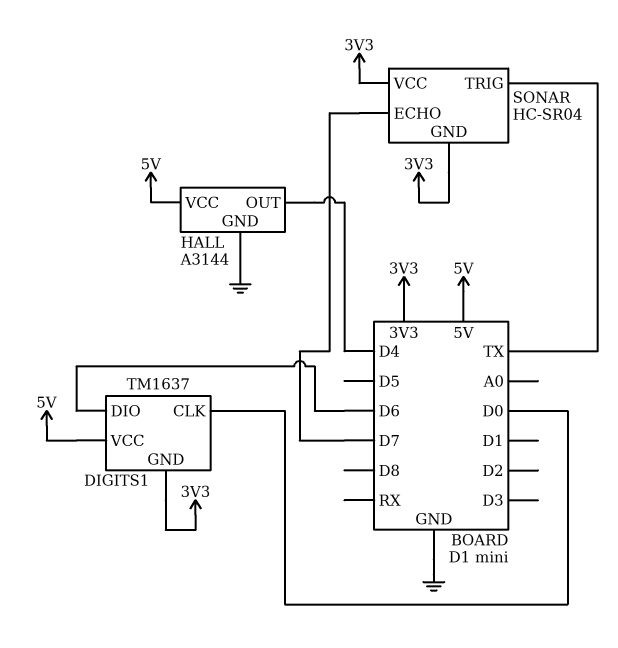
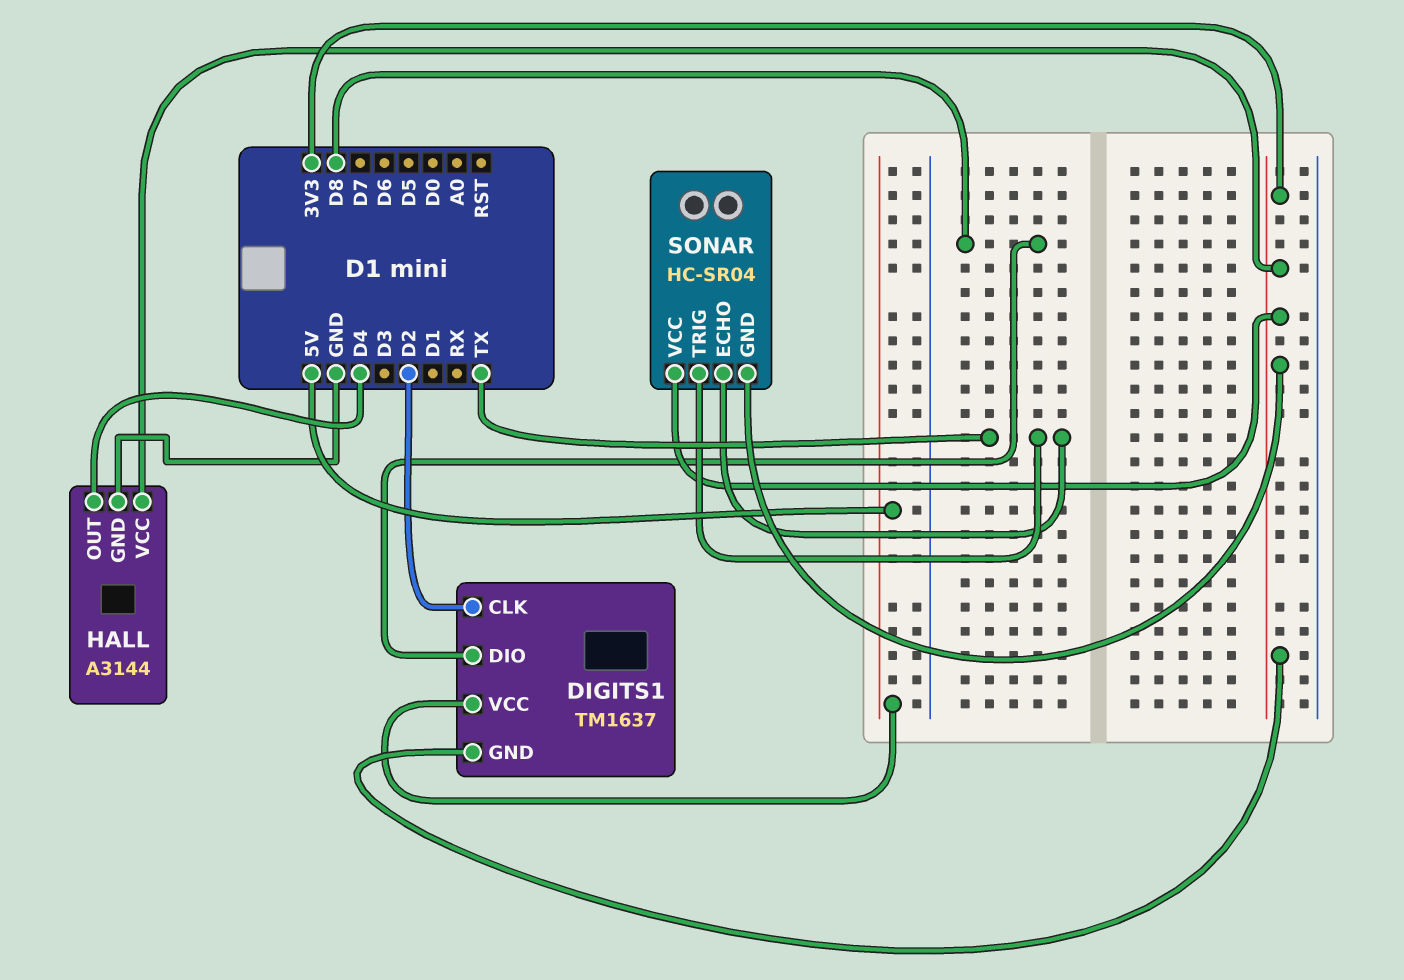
DIGITS1 pin CLK: D0 -> D2
DIGITS1 pin DIO: D6 -> D8
HALL pin VCC: 5V -> 3V3
SONAR pin ECHO: D7 -> TX

